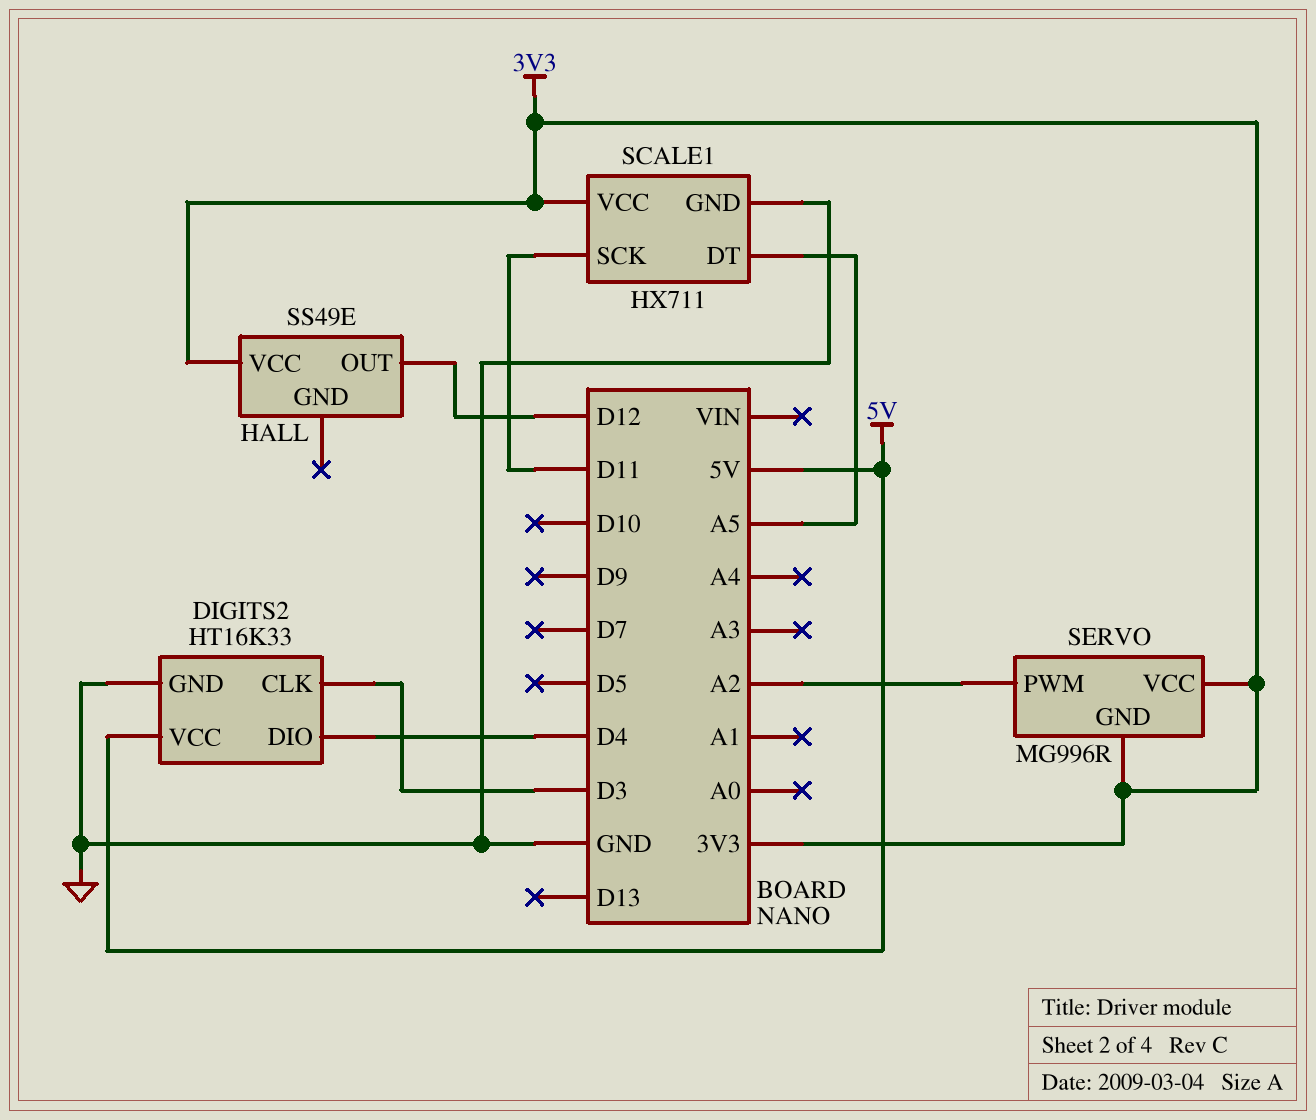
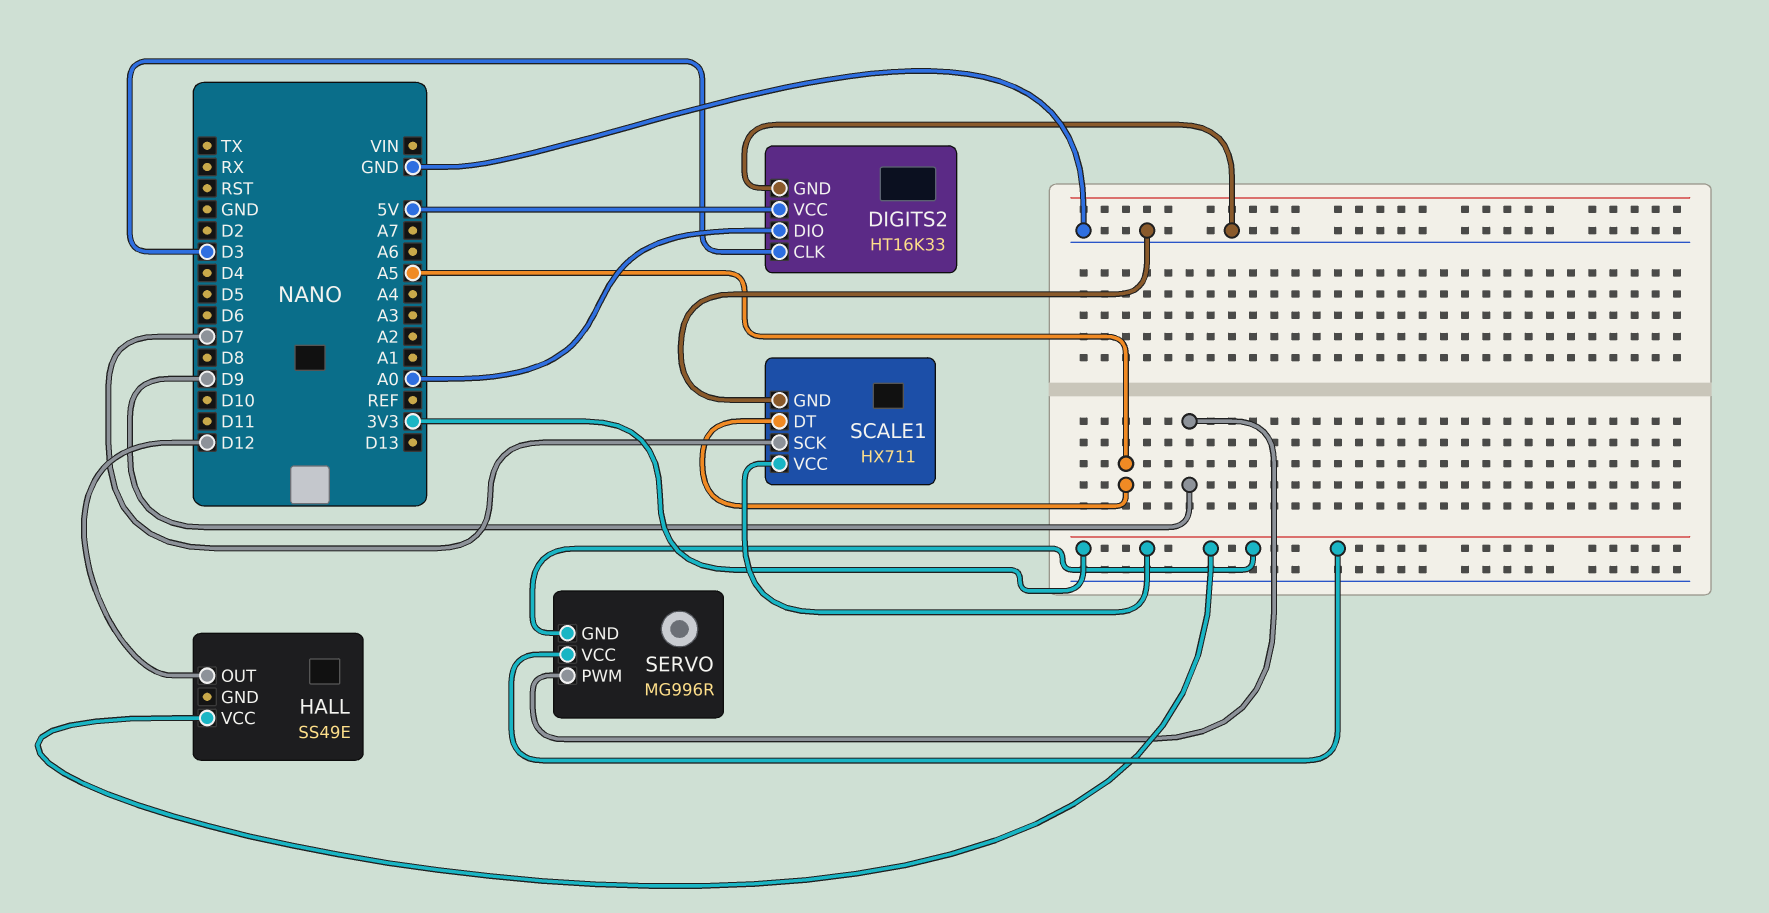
DIGITS2 pin DIO: D4 -> A0
SCALE1 pin SCK: D11 -> D7
SERVO pin PWM: A2 -> D9

